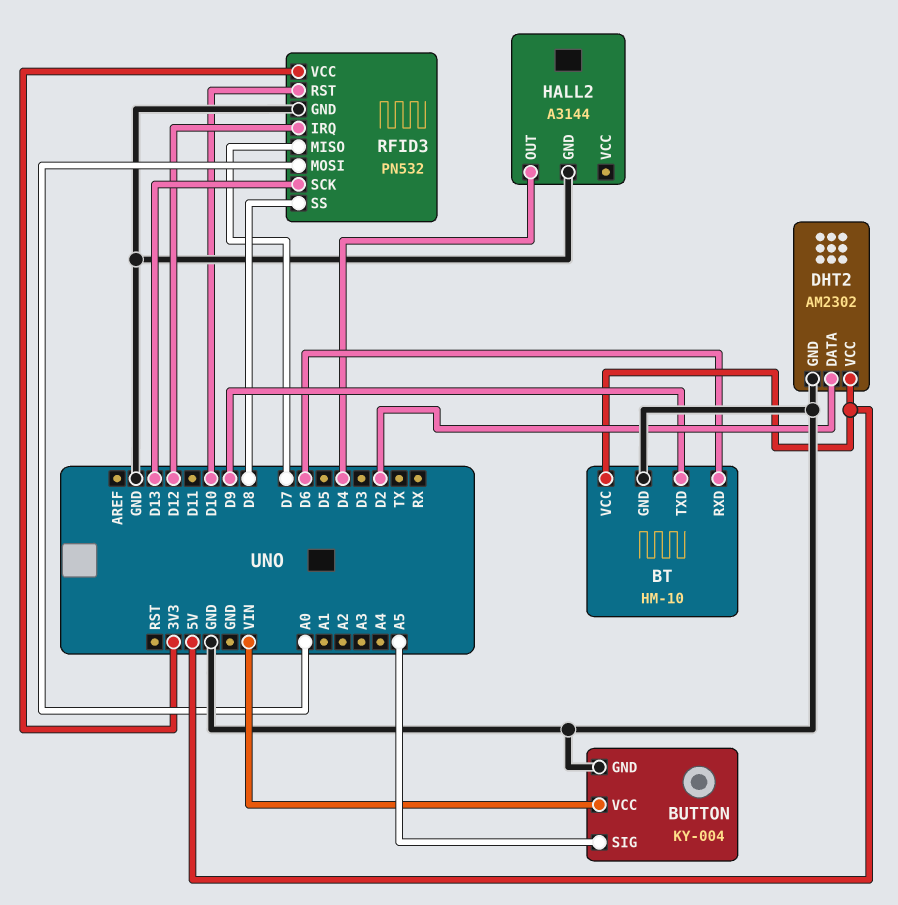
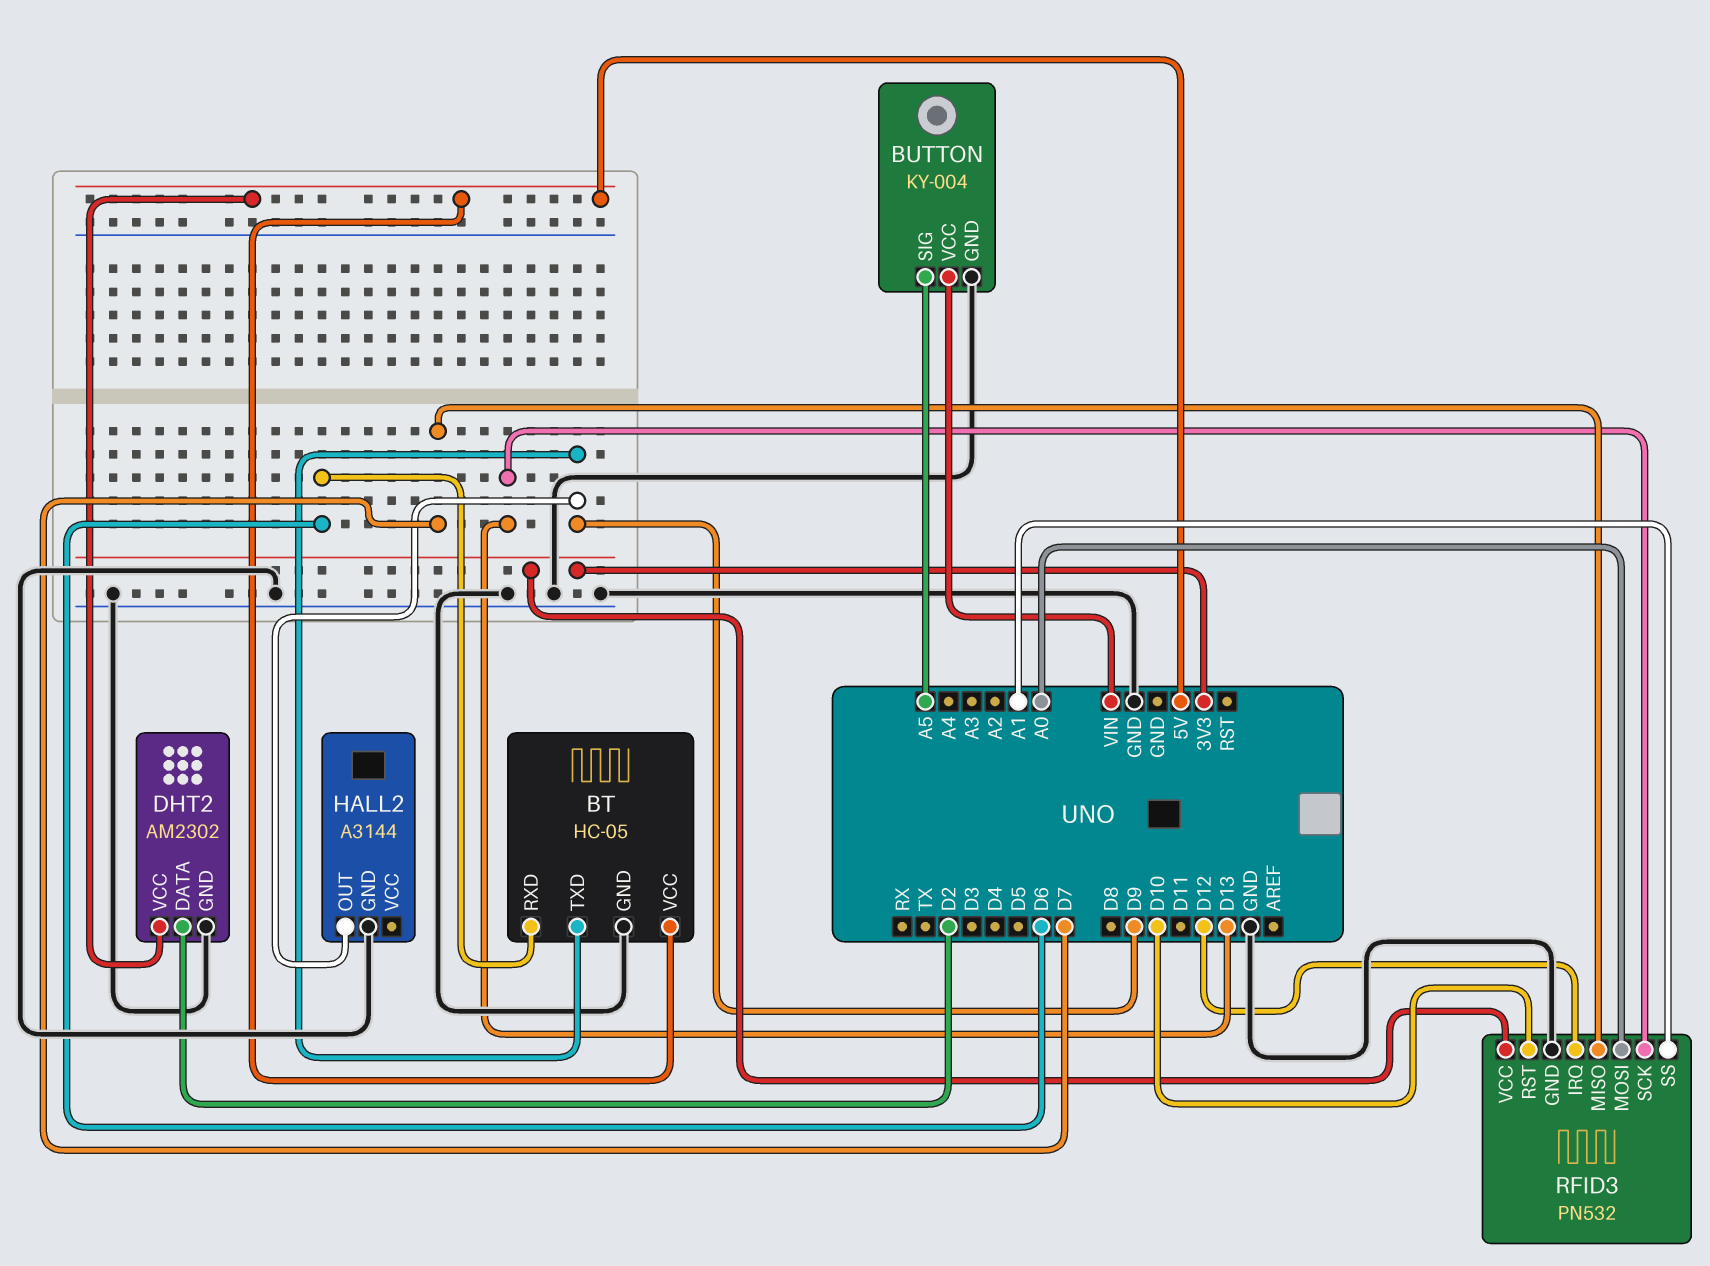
BT: HM-10 -> HC-05
HALL2 pin OUT: D4 -> D9
RFID3 pin SS: D8 -> A1

